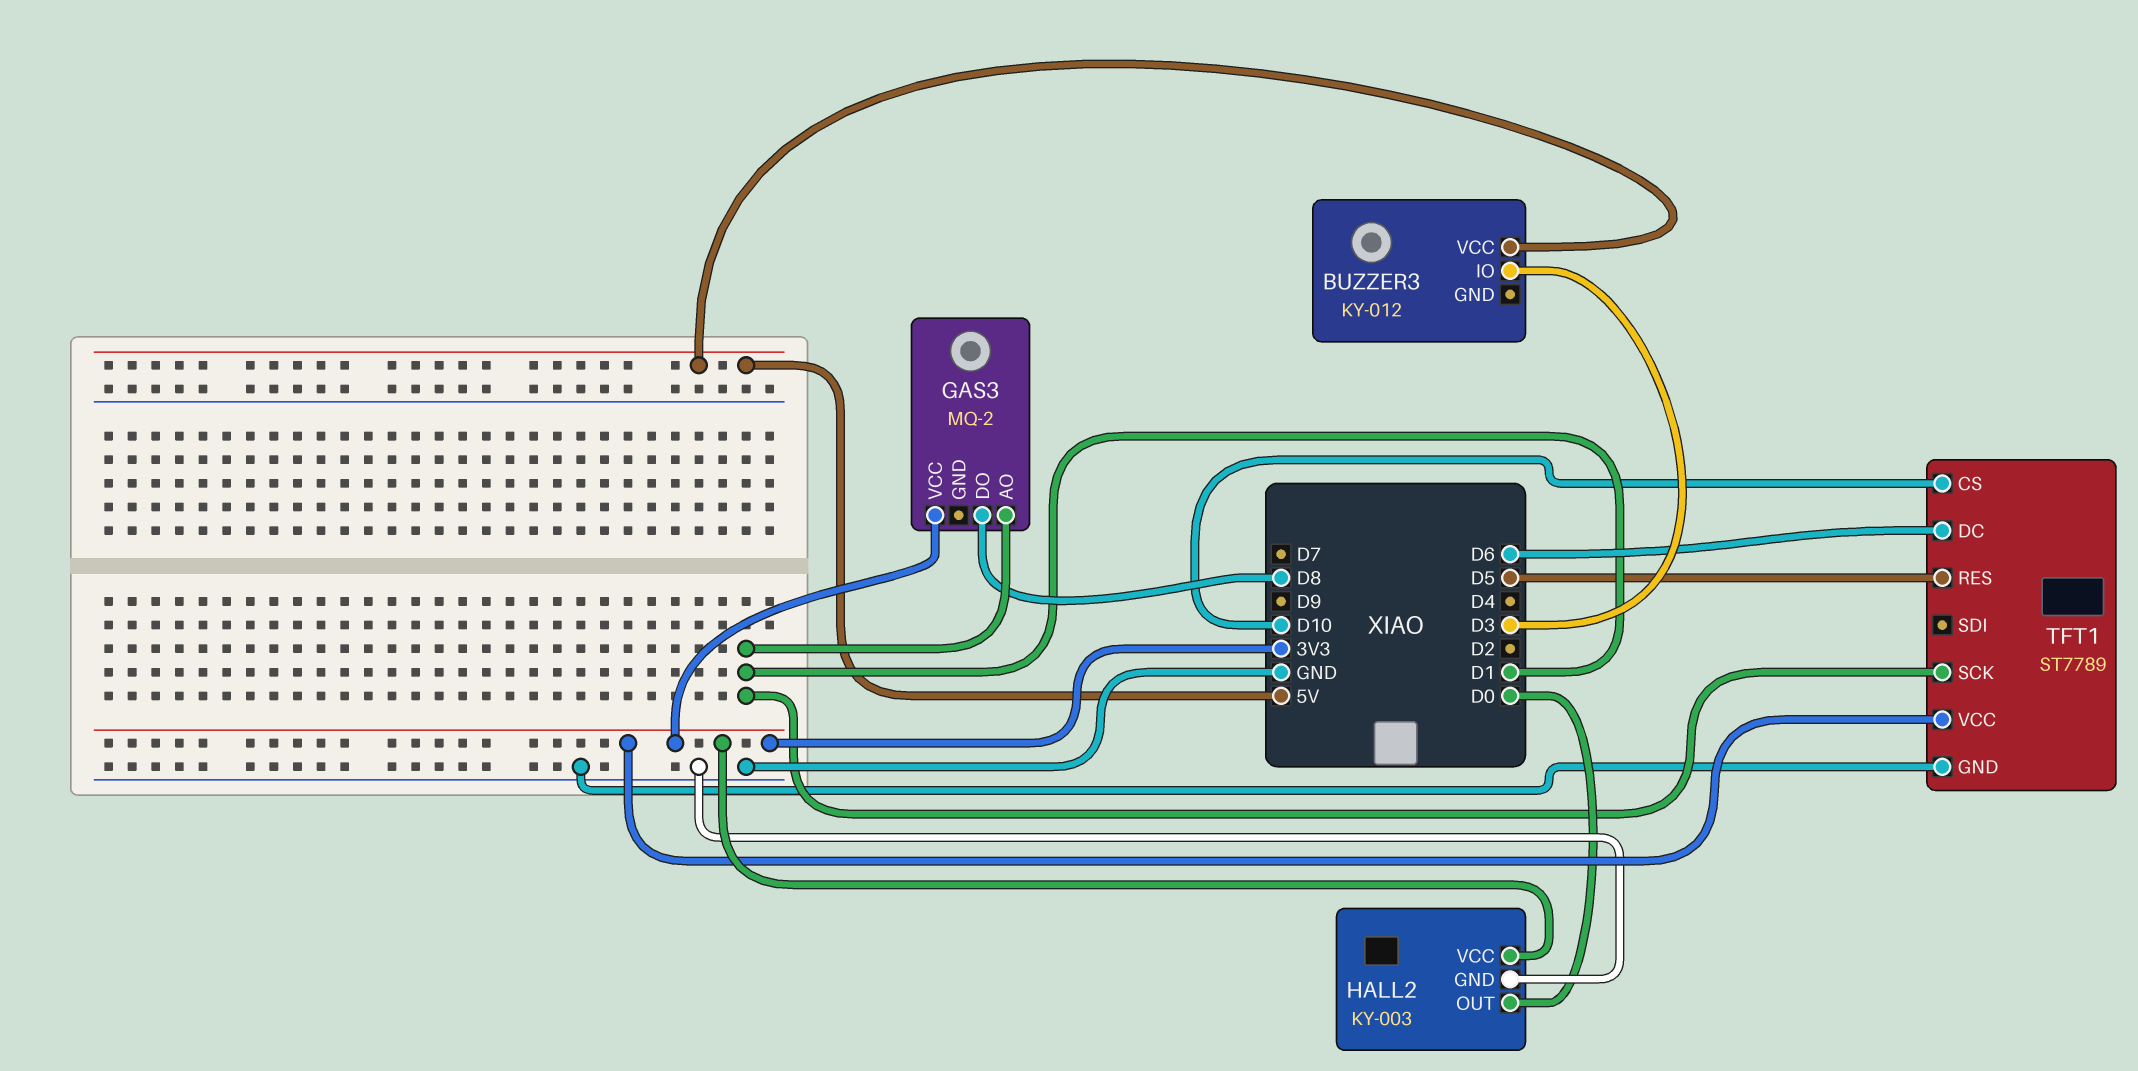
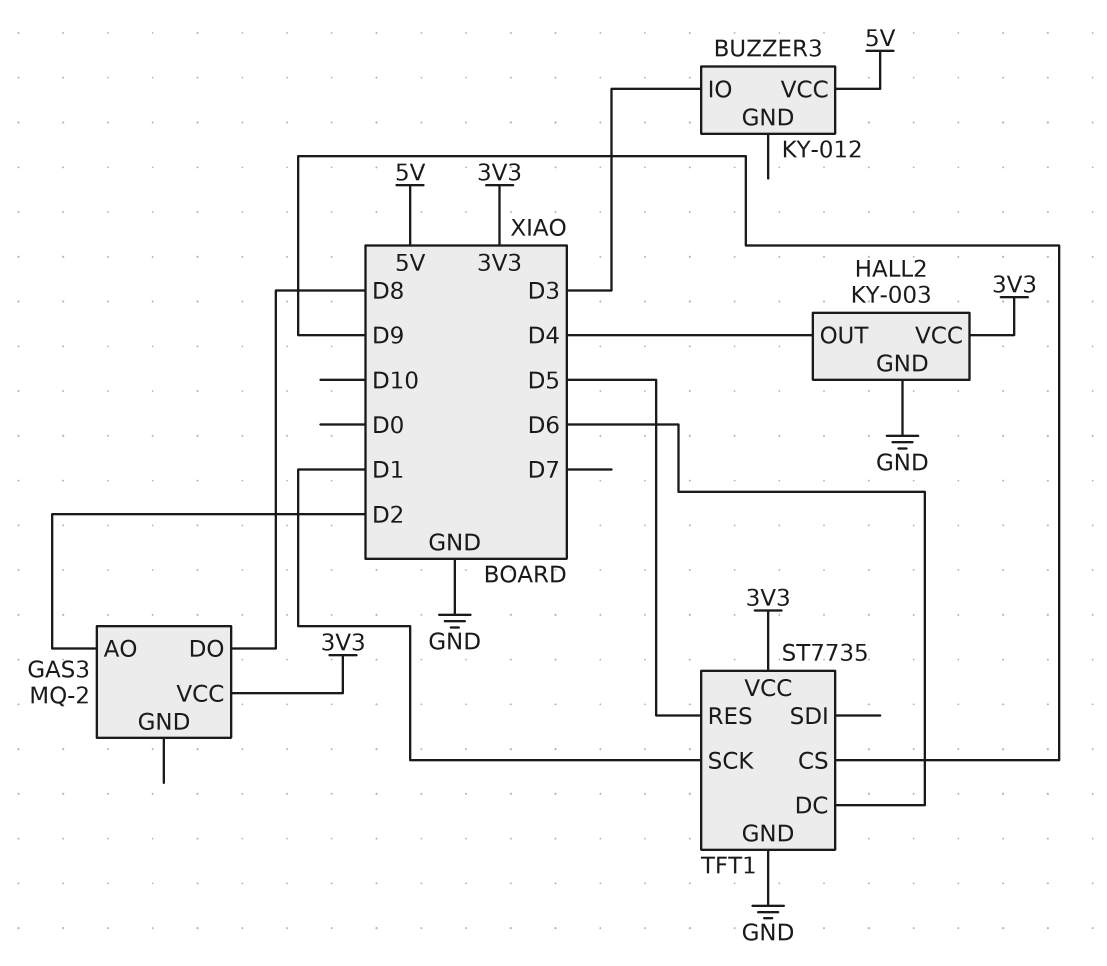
GAS3 pin AO: D1 -> D2
HALL2 pin OUT: D0 -> D4
TFT1: ST7789 -> ST7735
TFT1 pin CS: D10 -> D9

